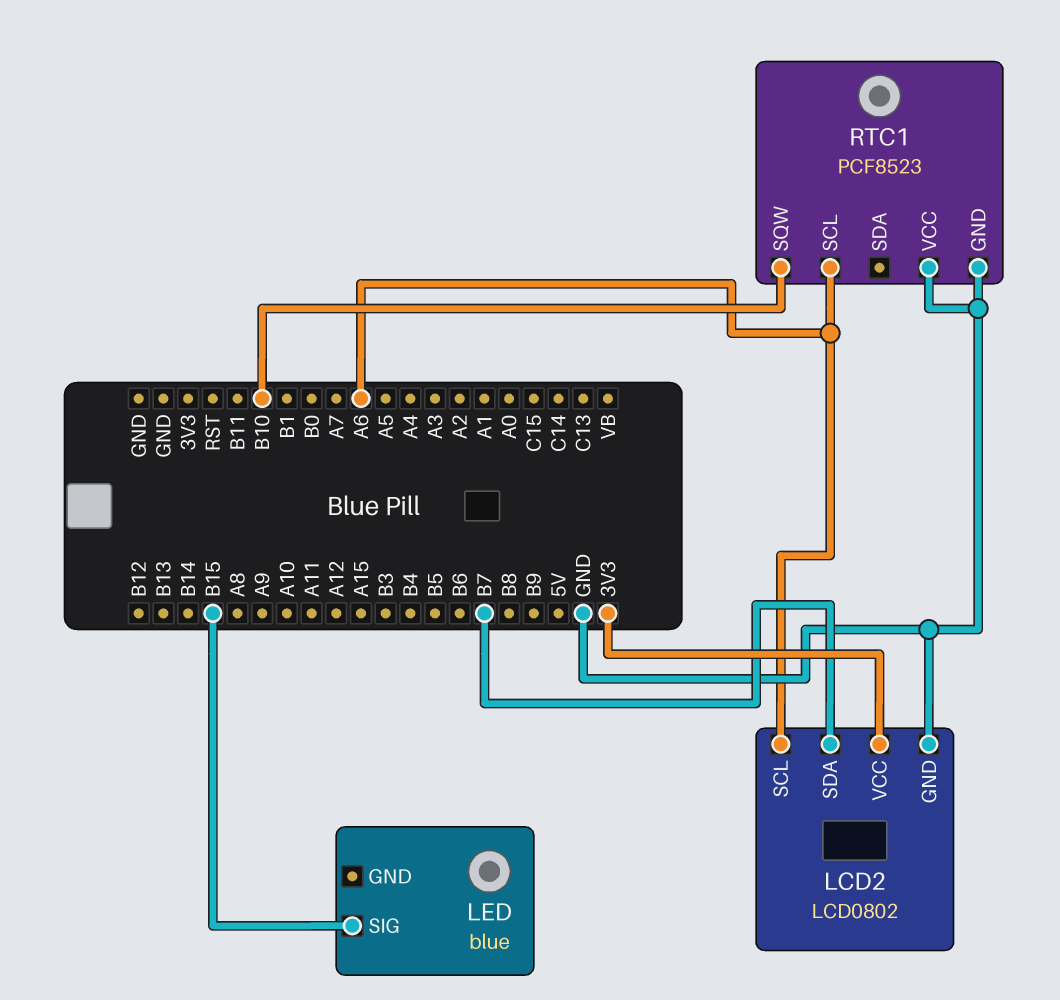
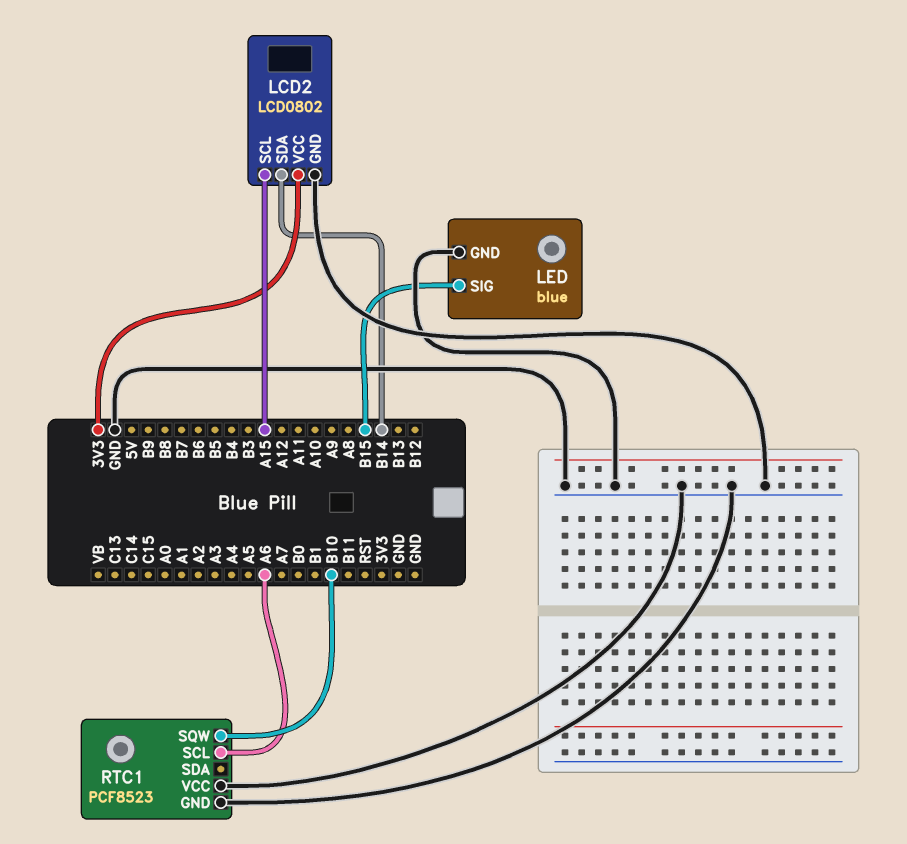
LCD2 pin SCL: A6 -> A15
LCD2 pin SDA: B7 -> B14
LED pin GND: none -> GND

